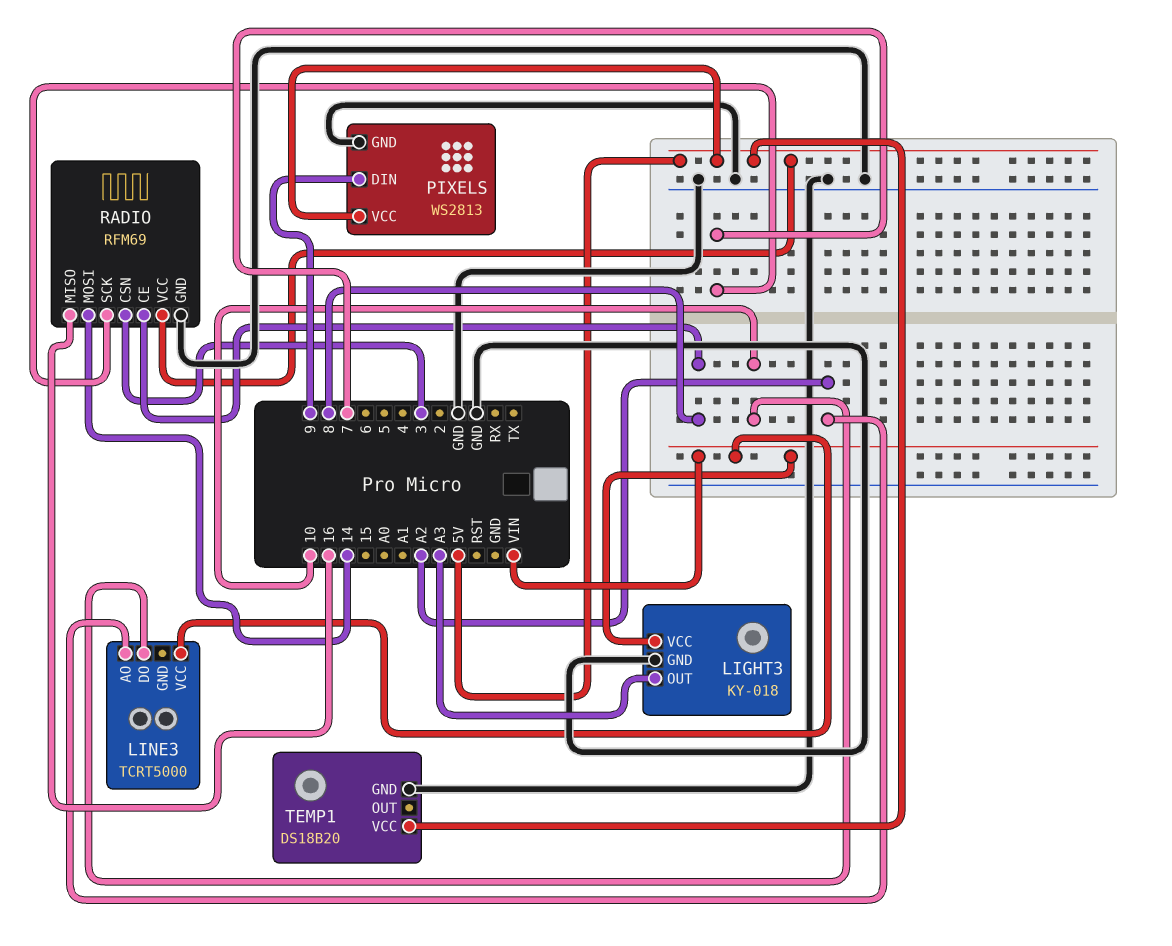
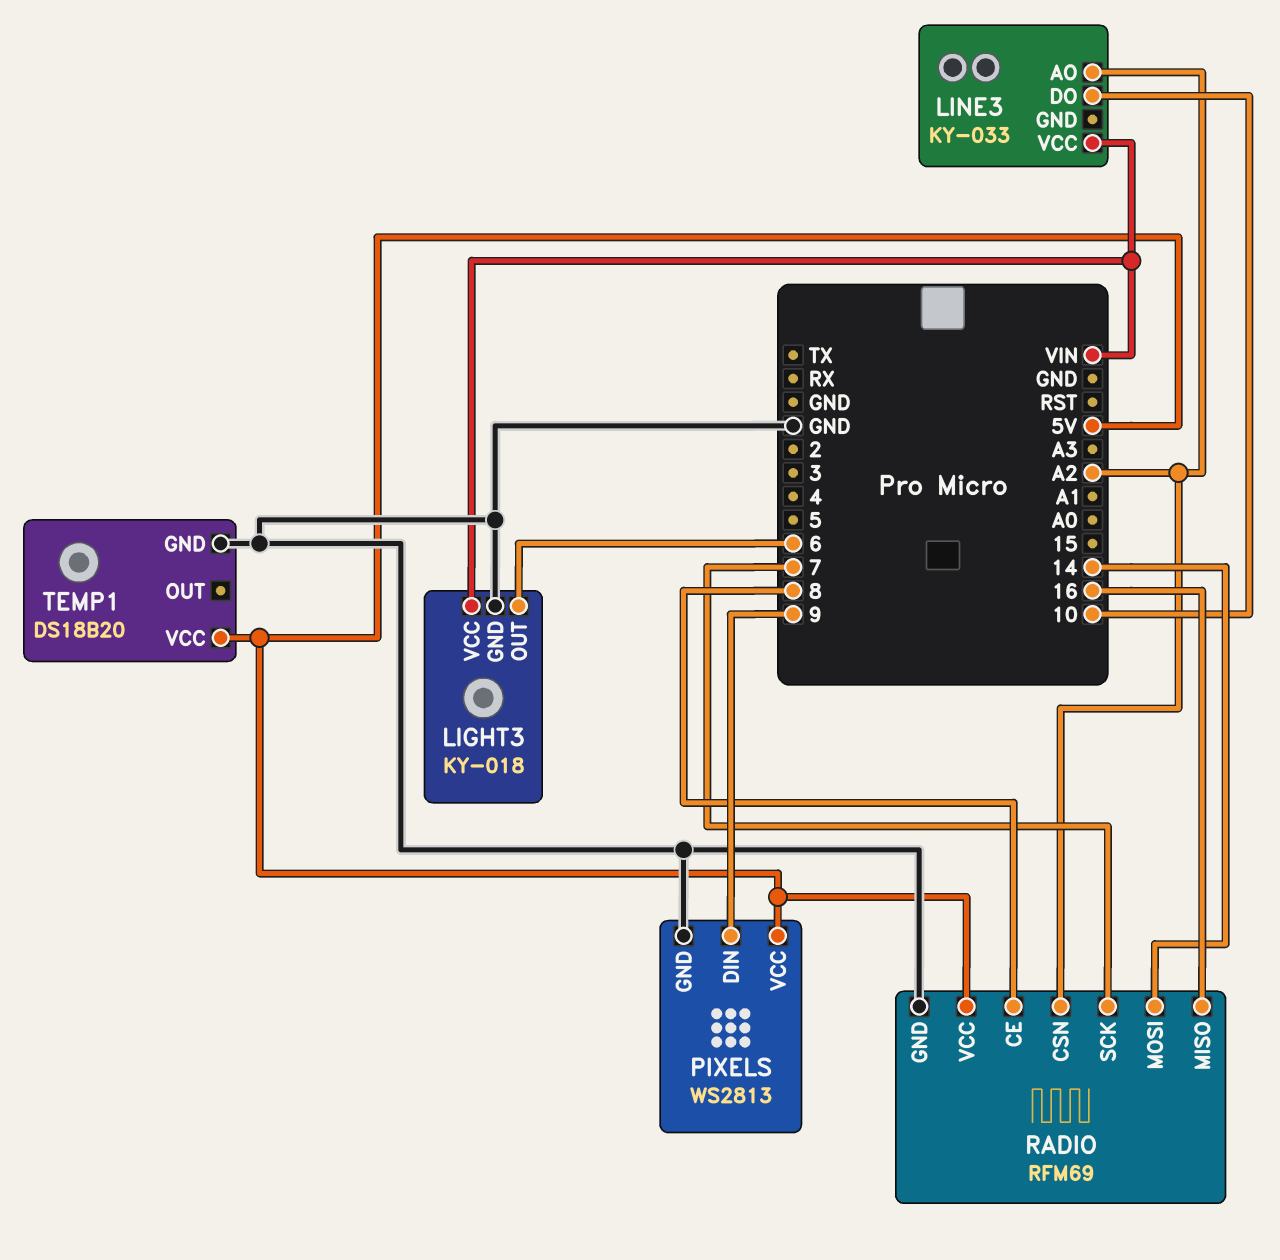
LIGHT3 pin OUT: A3 -> 6
LINE3: TCRT5000 -> KY-033
RADIO pin CSN: 3 -> A2

